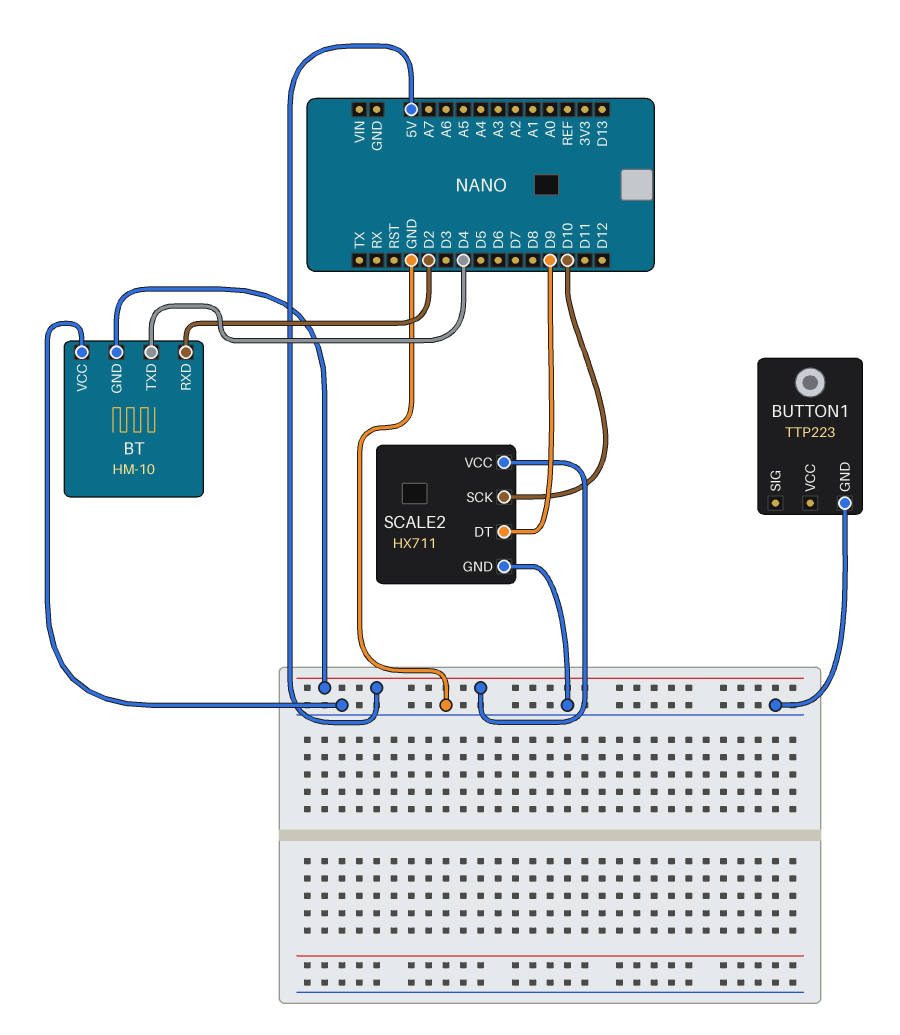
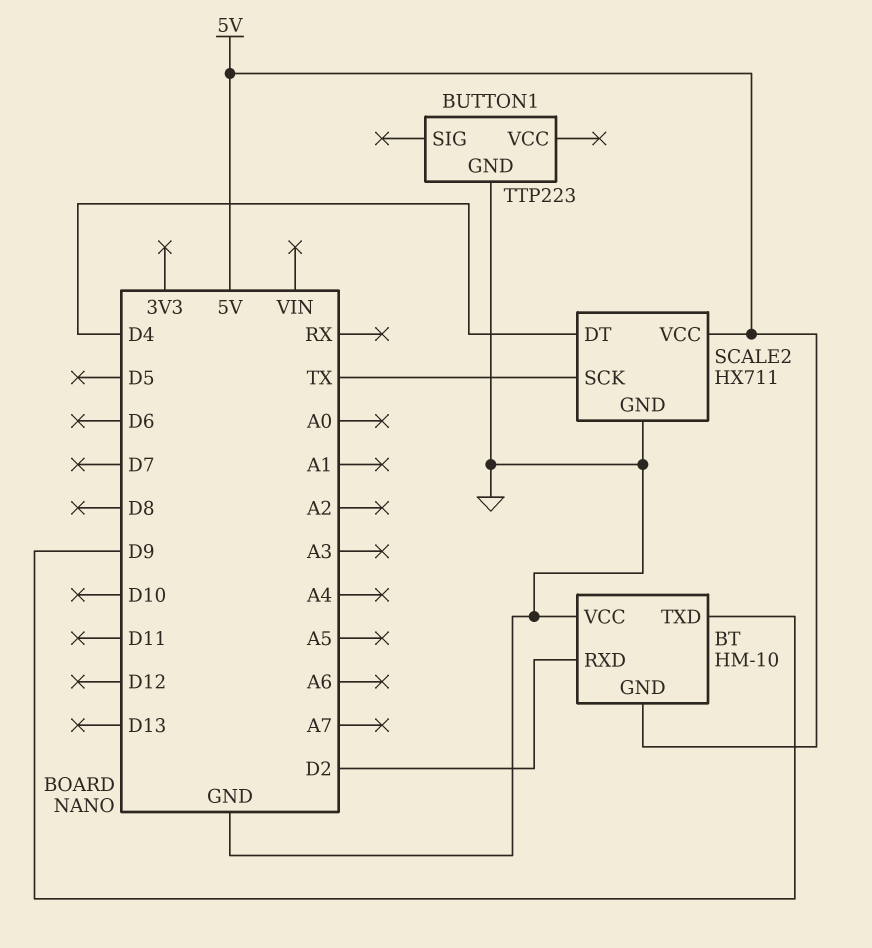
BT pin TXD: D4 -> D9
SCALE2 pin DT: D9 -> D4
SCALE2 pin SCK: D10 -> TX

